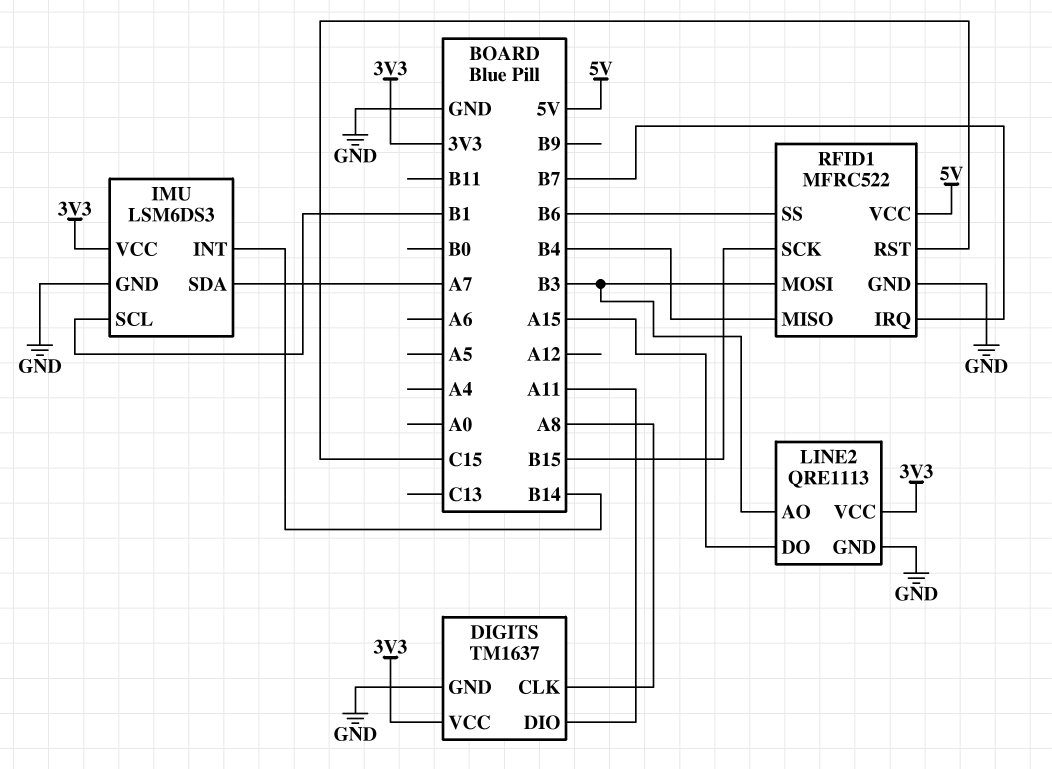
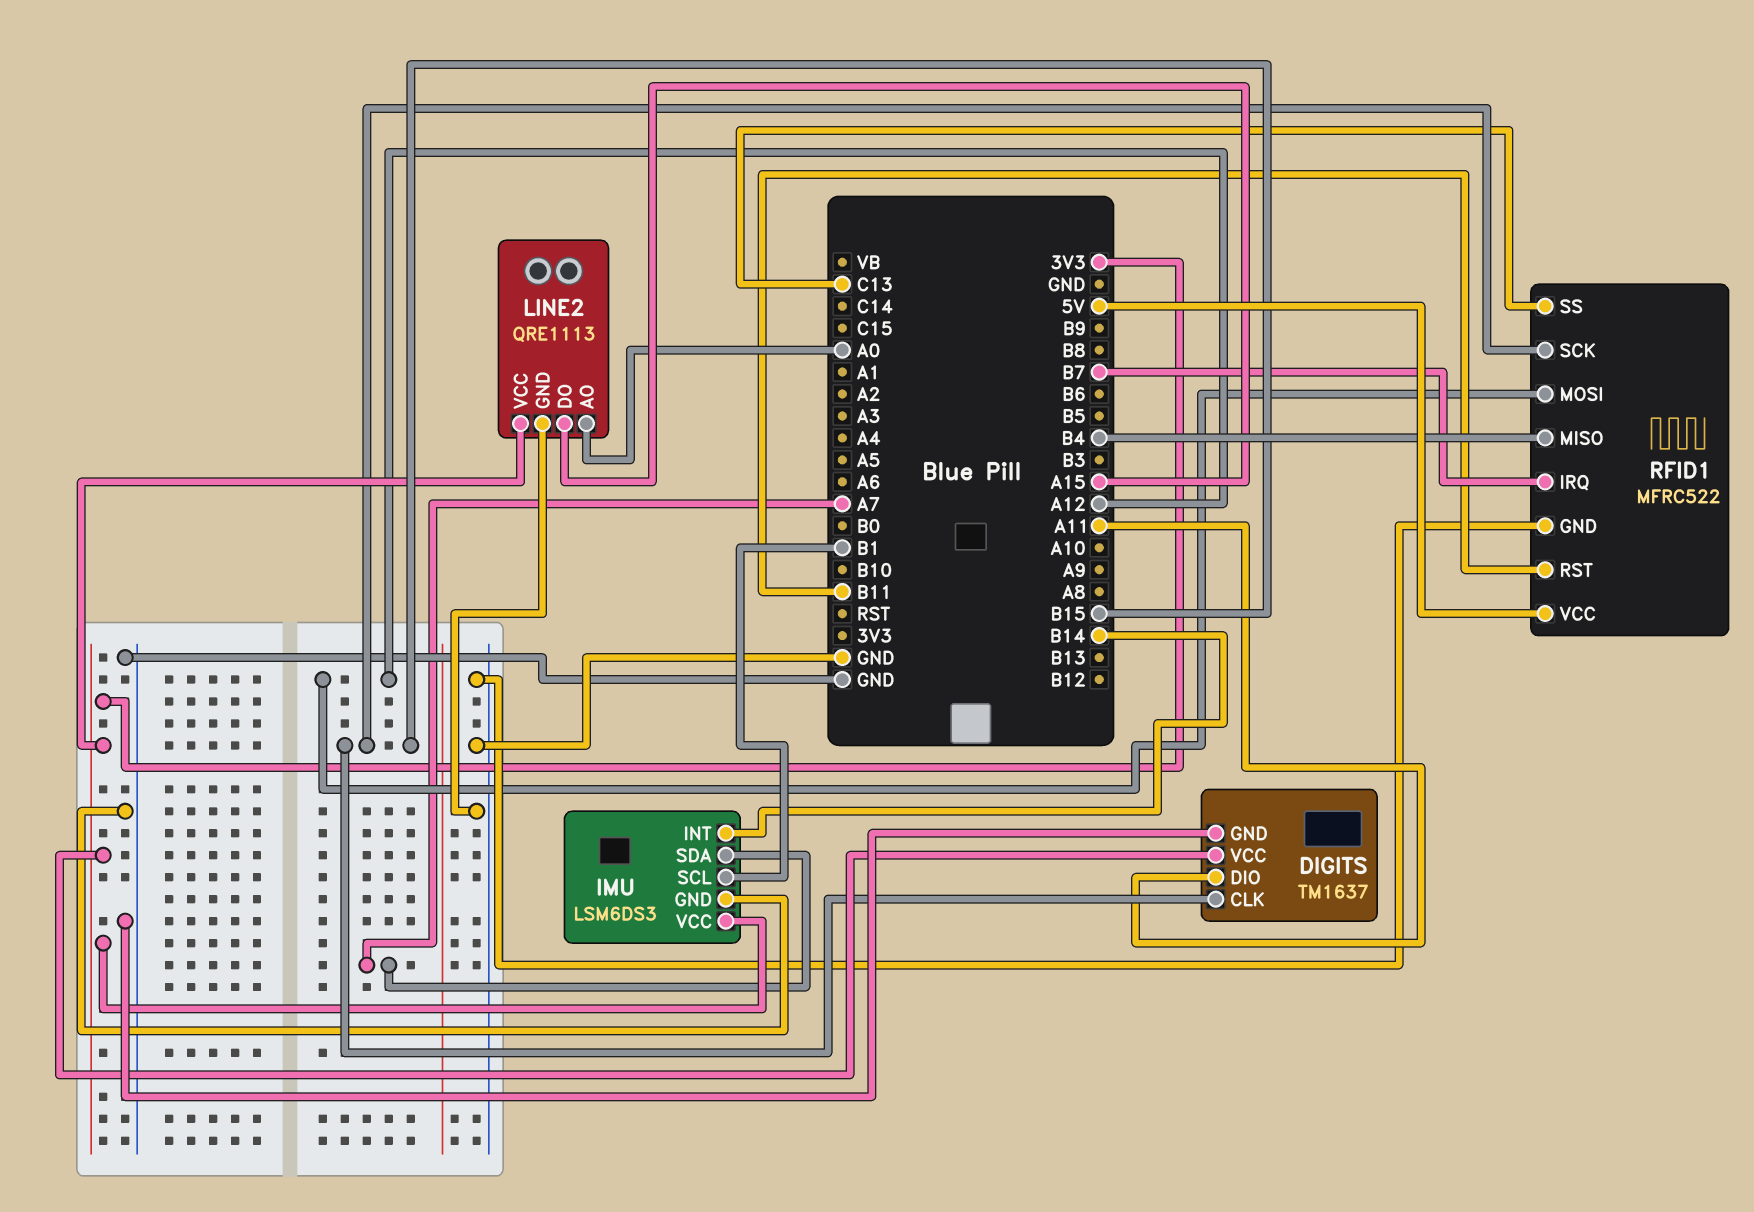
DIGITS pin CLK: A8 -> B15
LINE2 pin AO: B3 -> A0
RFID1 pin MOSI: B3 -> A12
RFID1 pin RST: C15 -> B11
RFID1 pin SS: B6 -> C13

